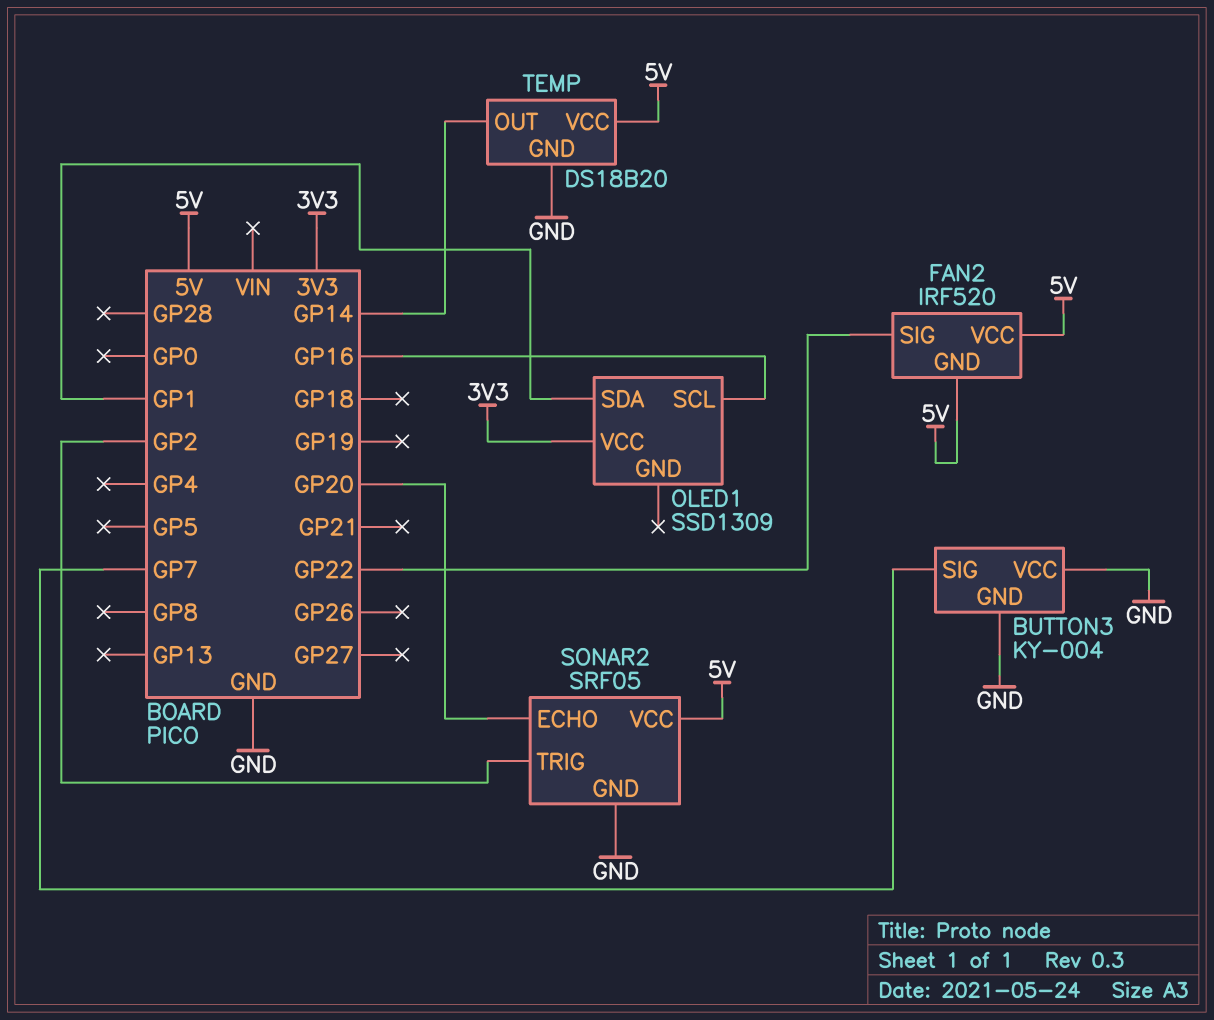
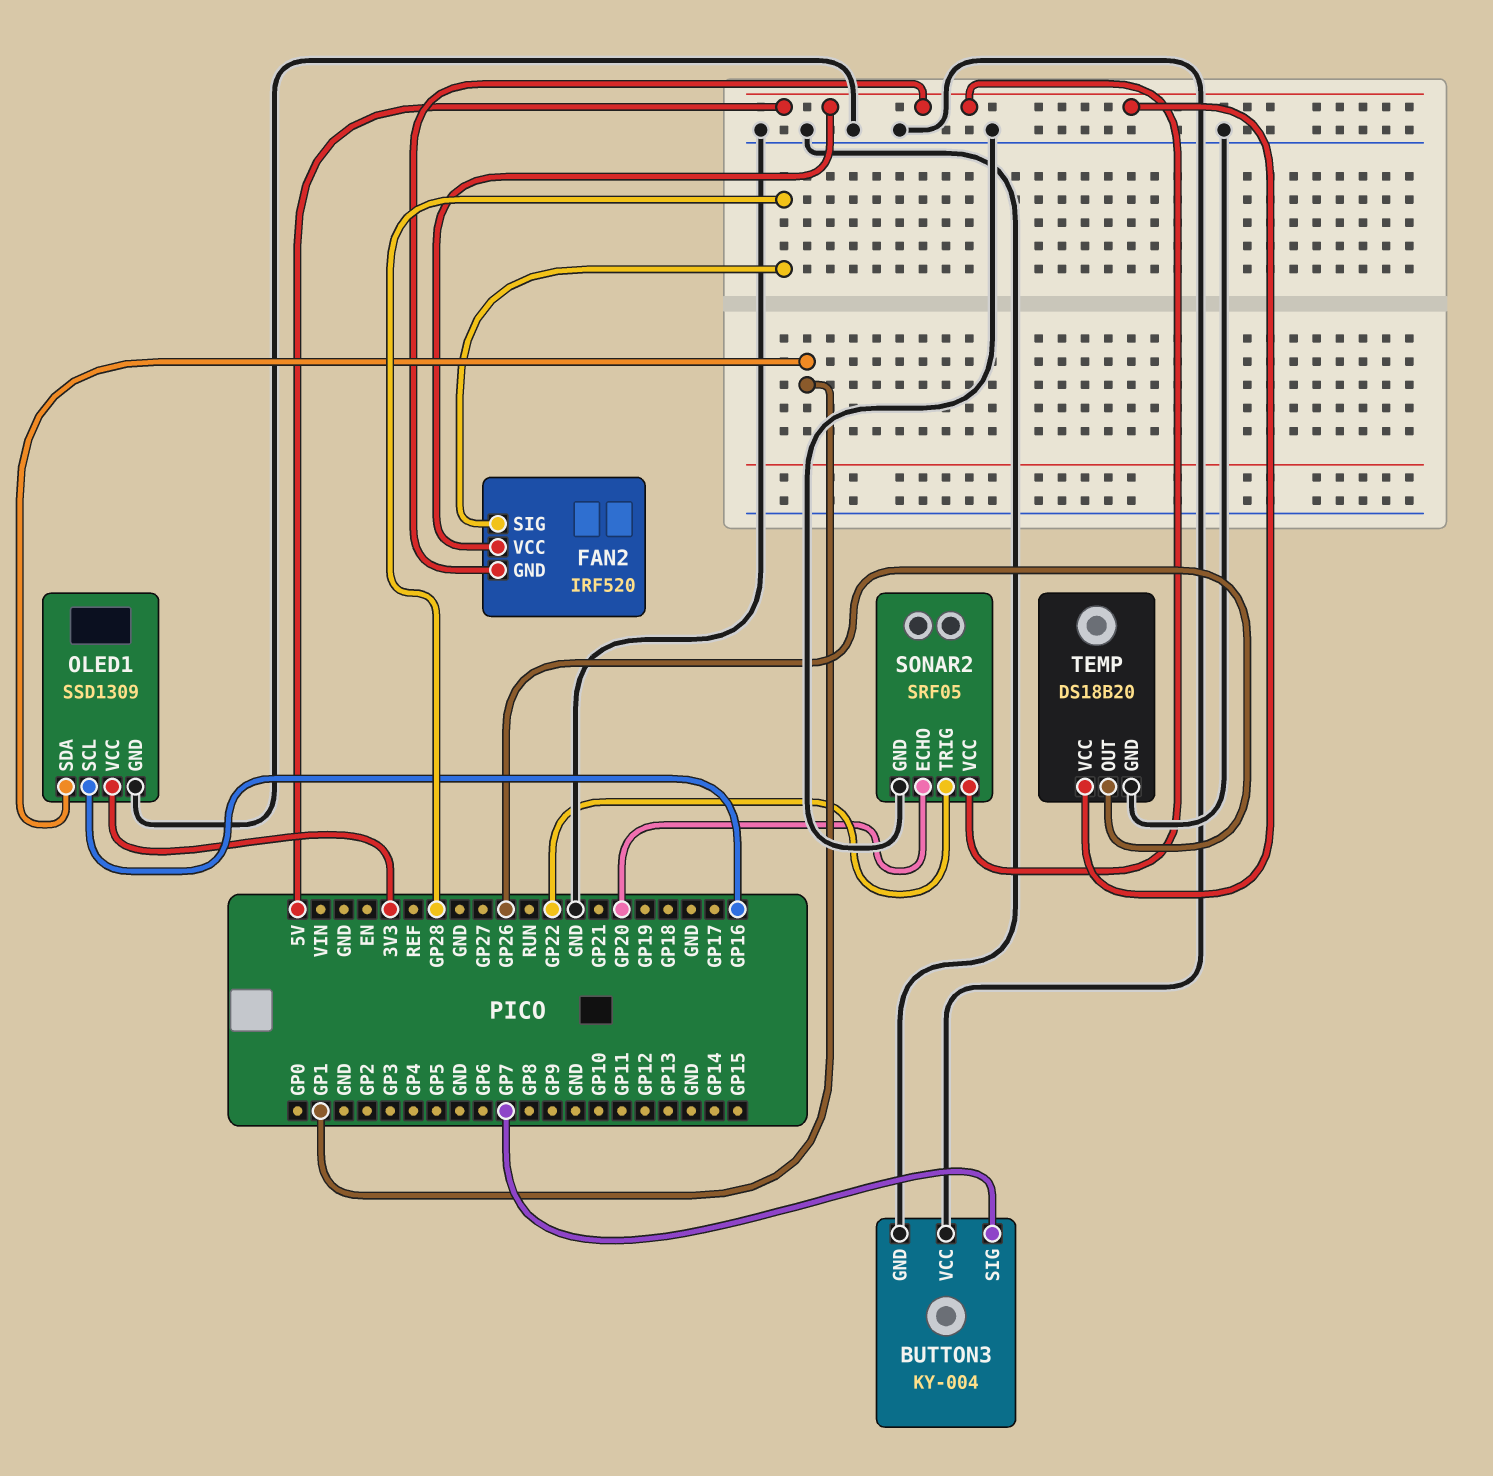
FAN2 pin SIG: GP22 -> GP28
OLED1 pin GND: none -> GND
SONAR2 pin TRIG: GP2 -> GP22
TEMP pin OUT: GP14 -> GP26

